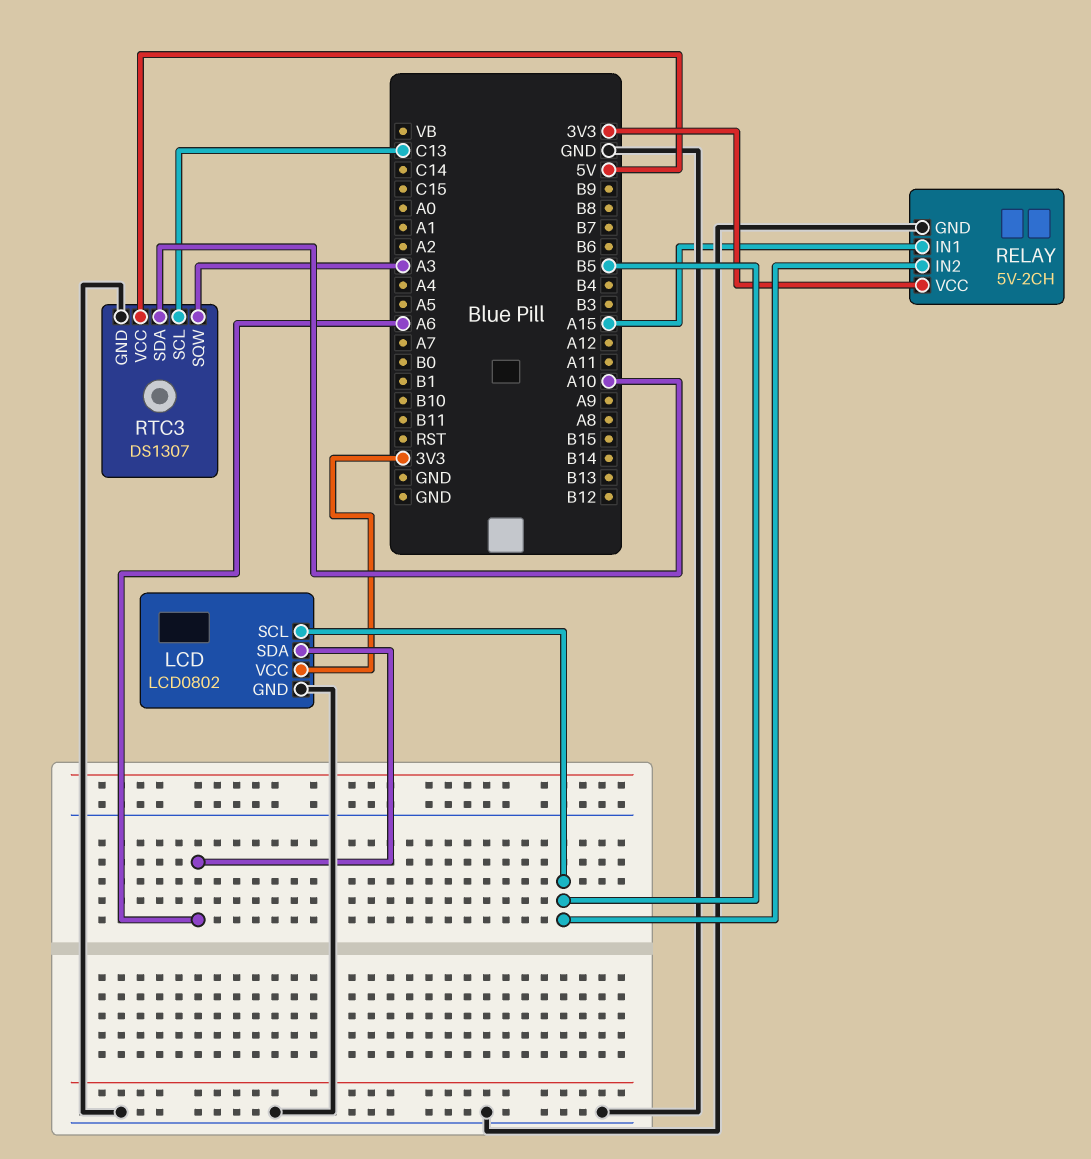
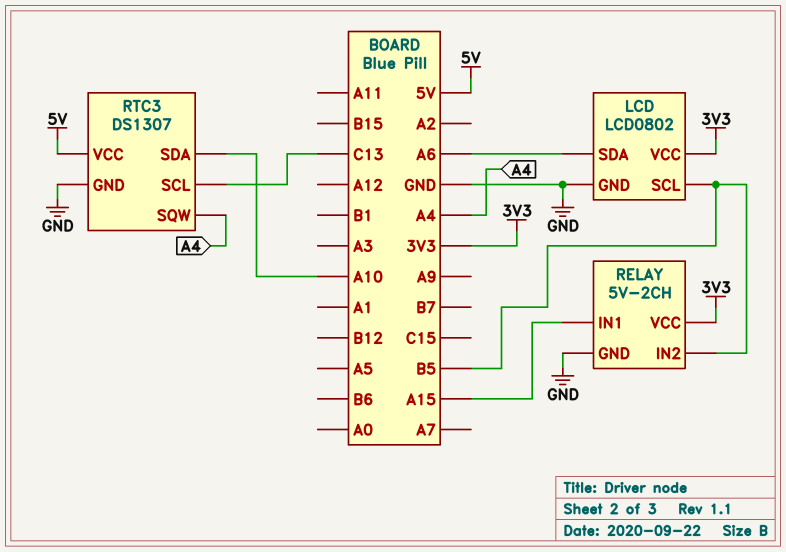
RTC3 pin SQW: A3 -> A4

